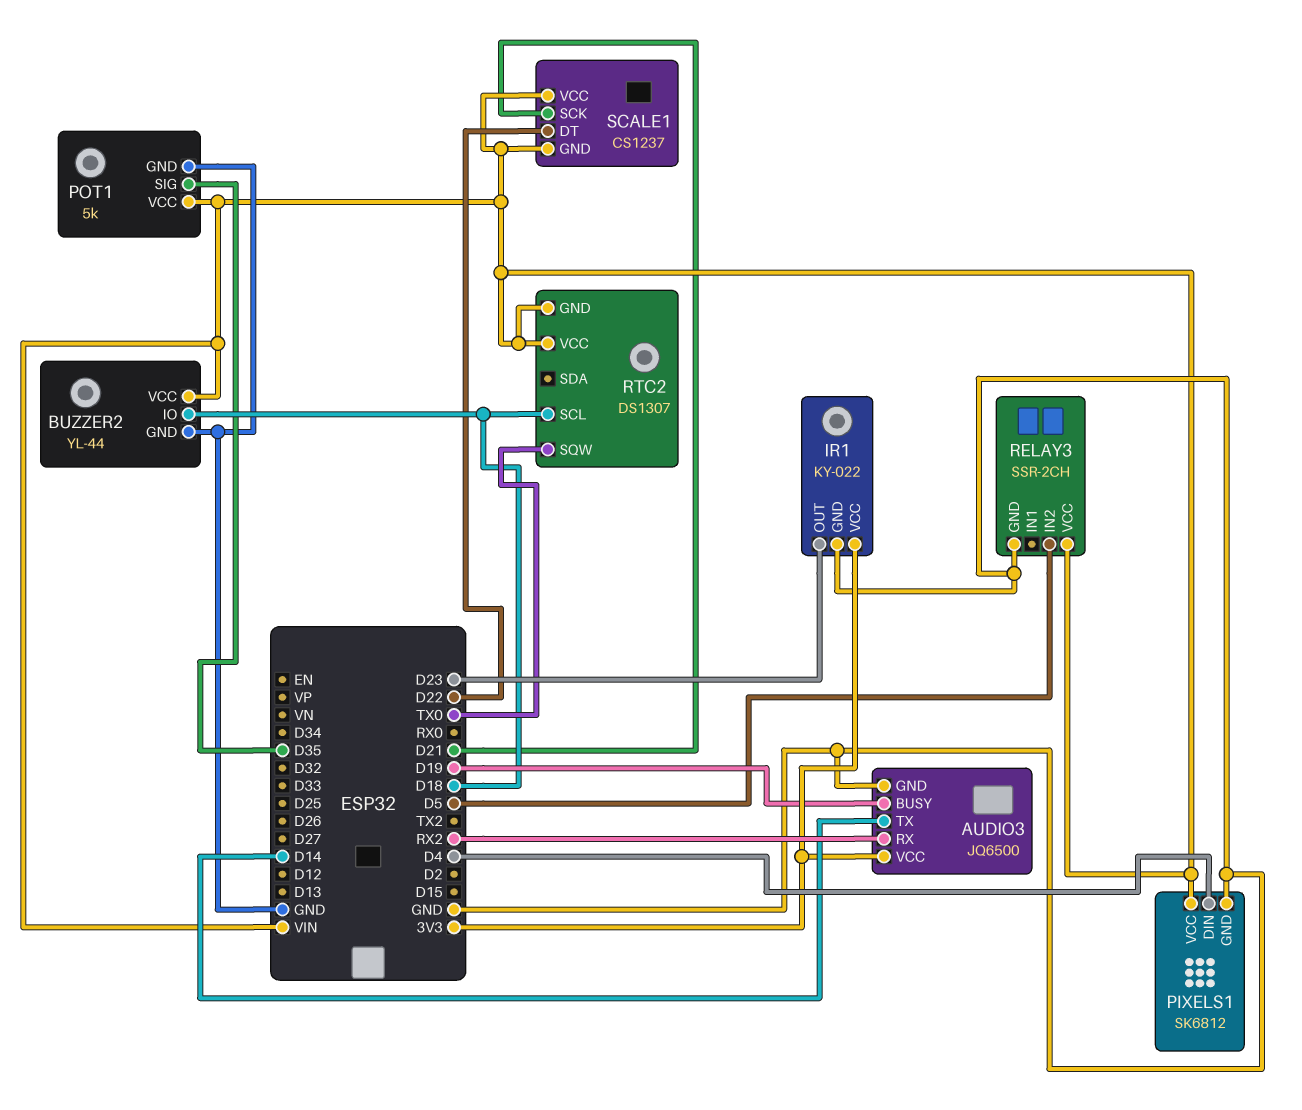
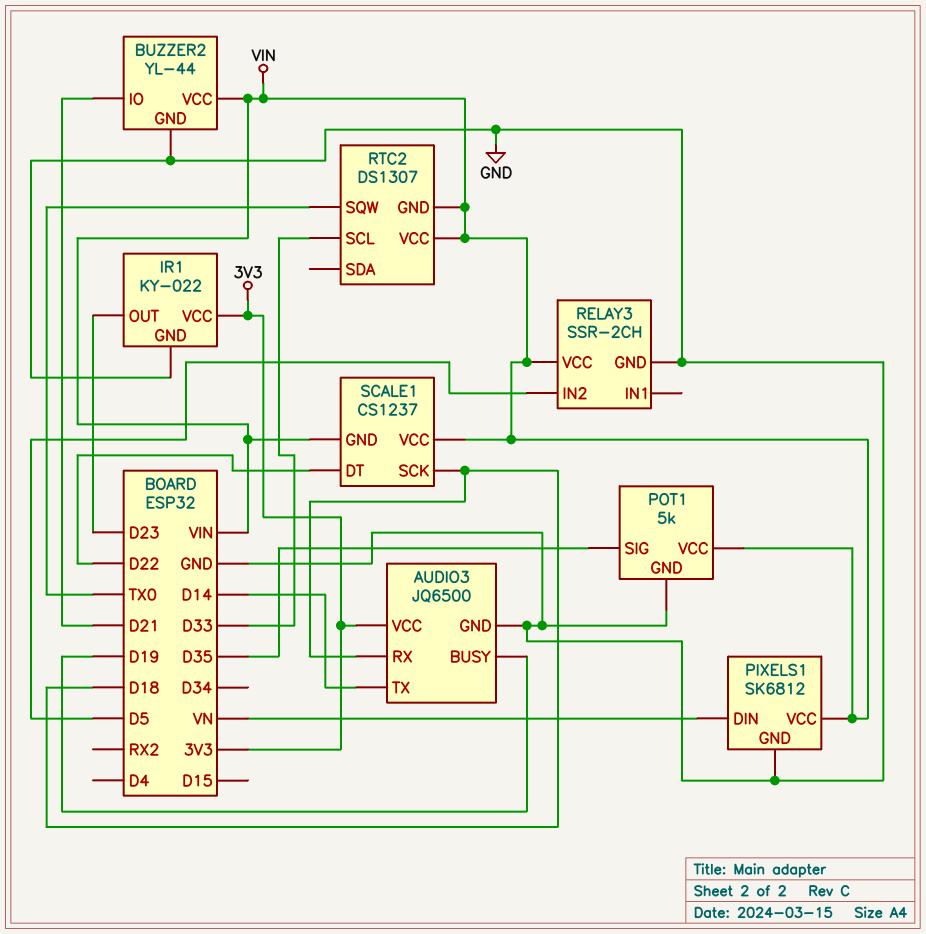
AUDIO3 pin RX: RX2 -> D18
BUZZER2 pin IO: D18 -> D21
PIXELS1 pin DIN: D4 -> VN
RTC2 pin SCL: D18 -> D33
SCALE1 pin SCK: D21 -> D18

